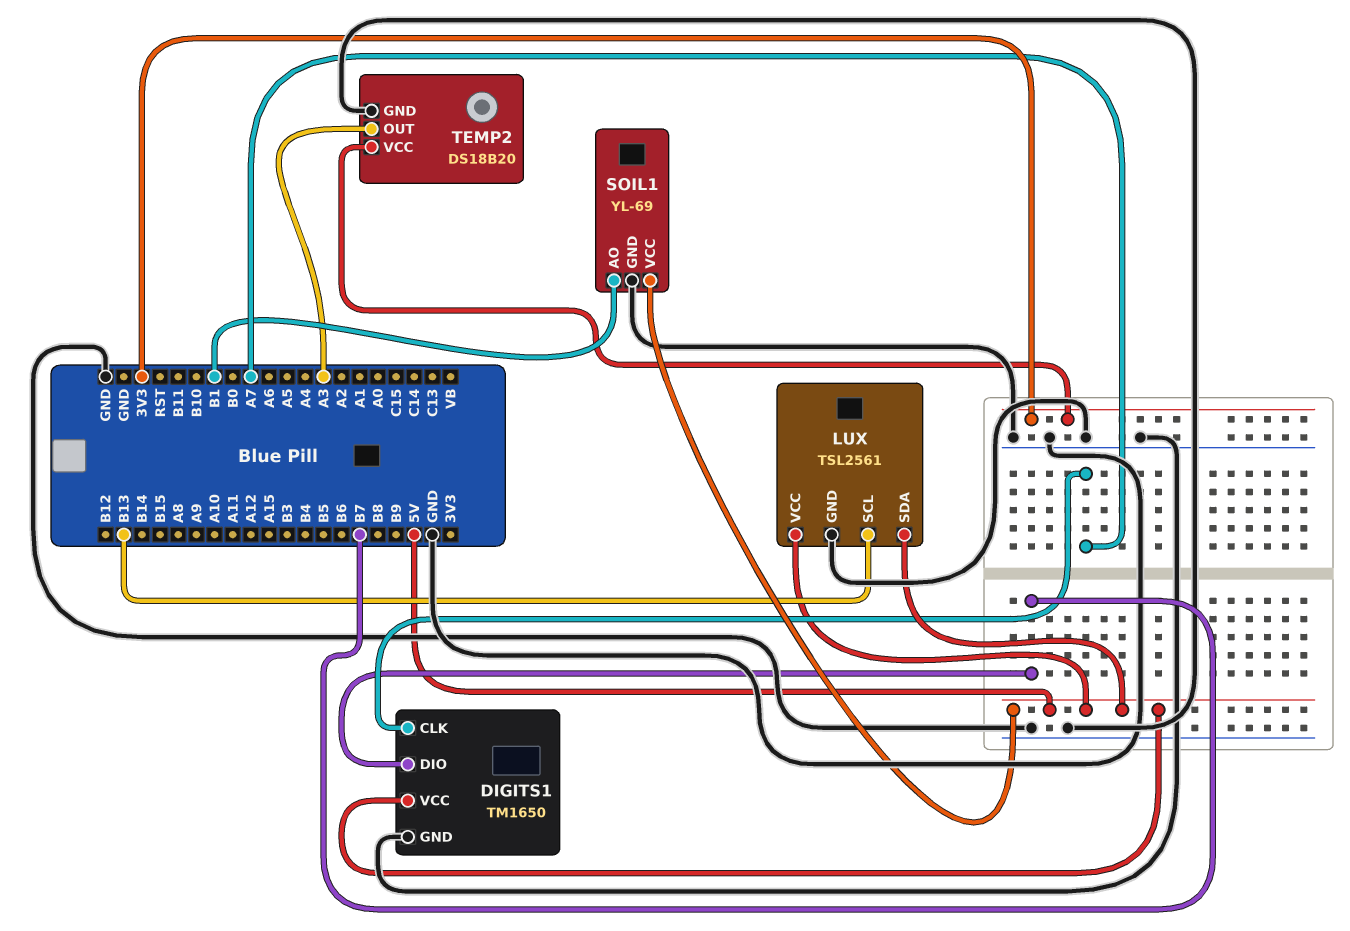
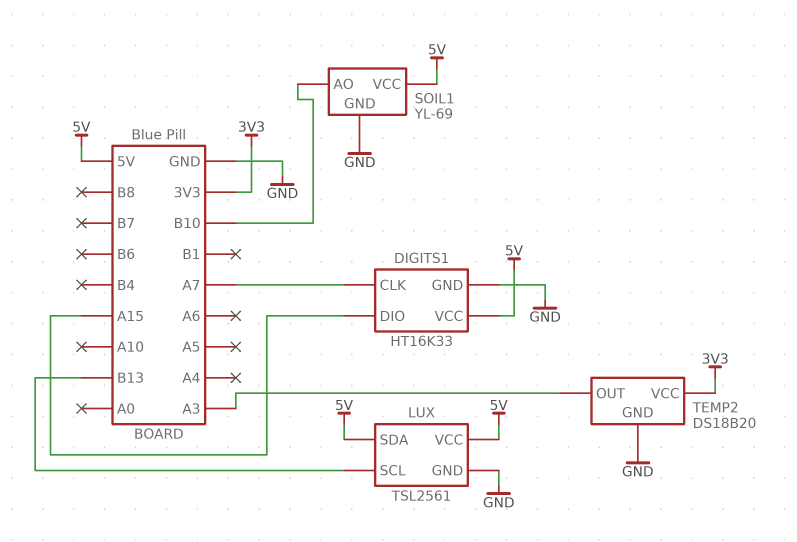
DIGITS1: TM1650 -> HT16K33
DIGITS1 pin DIO: B7 -> A15
SOIL1 pin AO: B1 -> B10

